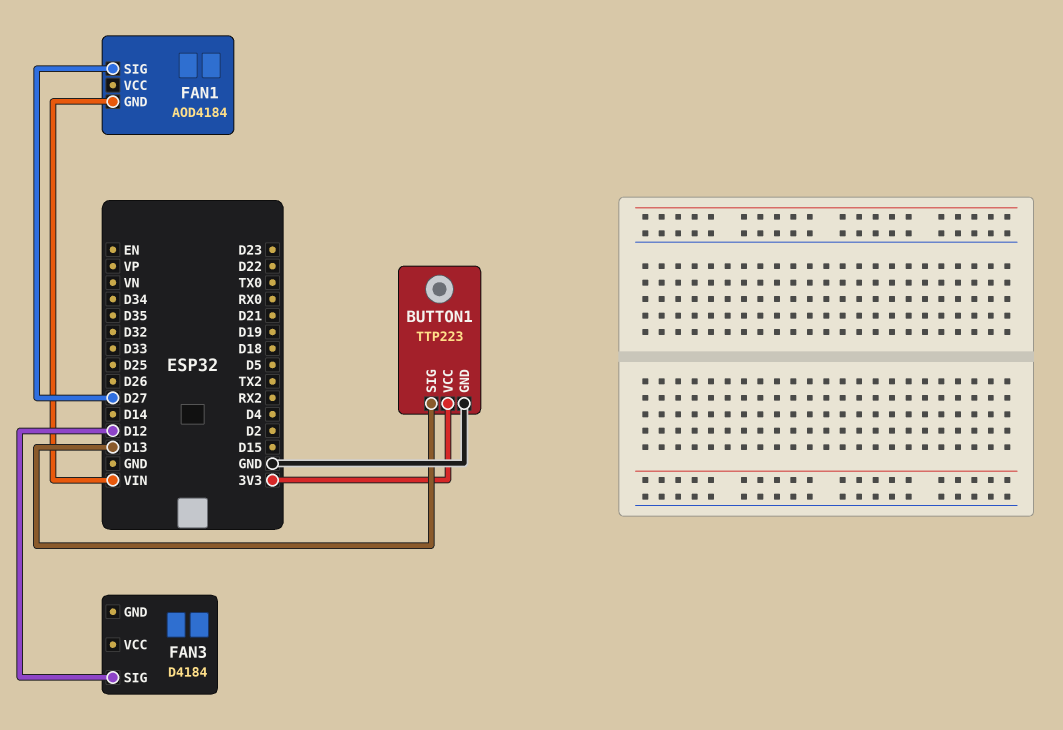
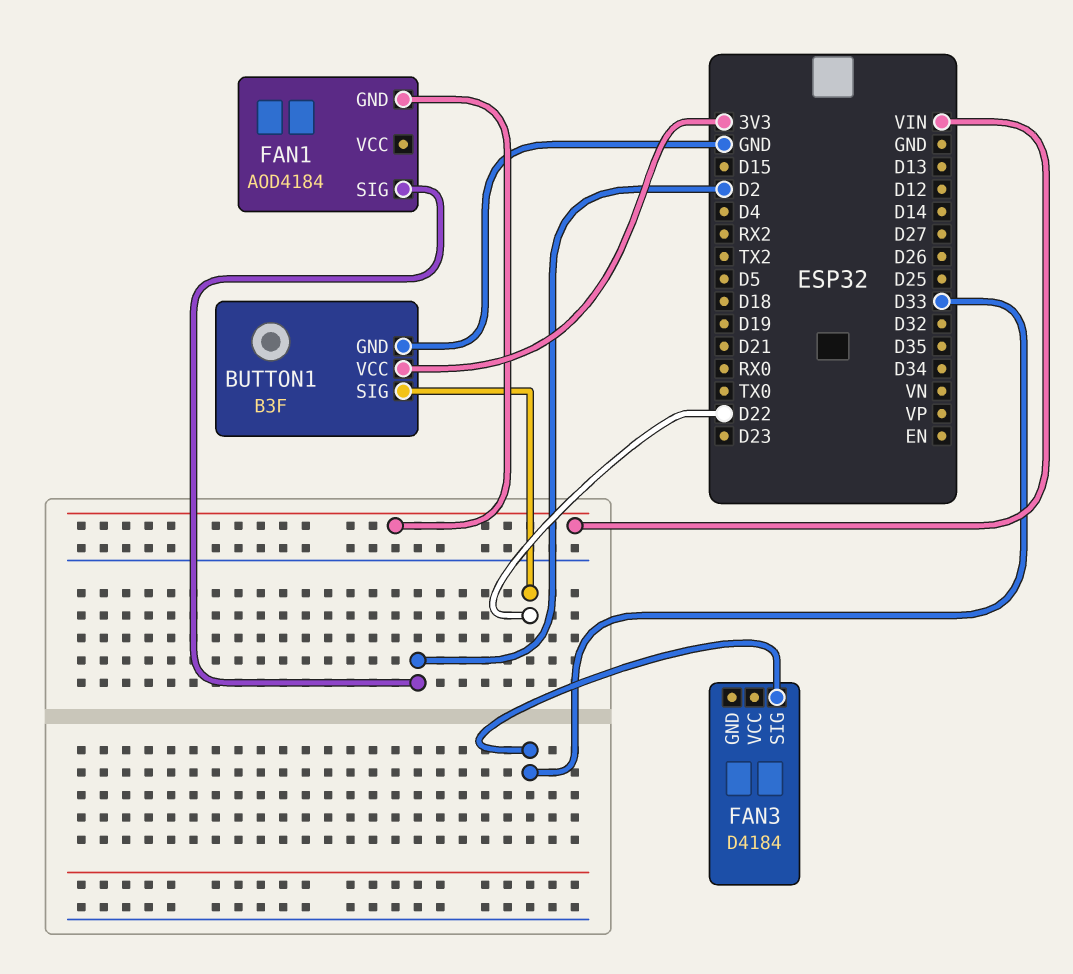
BUTTON1: TTP223 -> B3F
BUTTON1 pin SIG: D13 -> D22
FAN1 pin SIG: D27 -> D2
FAN3 pin SIG: D12 -> D33

